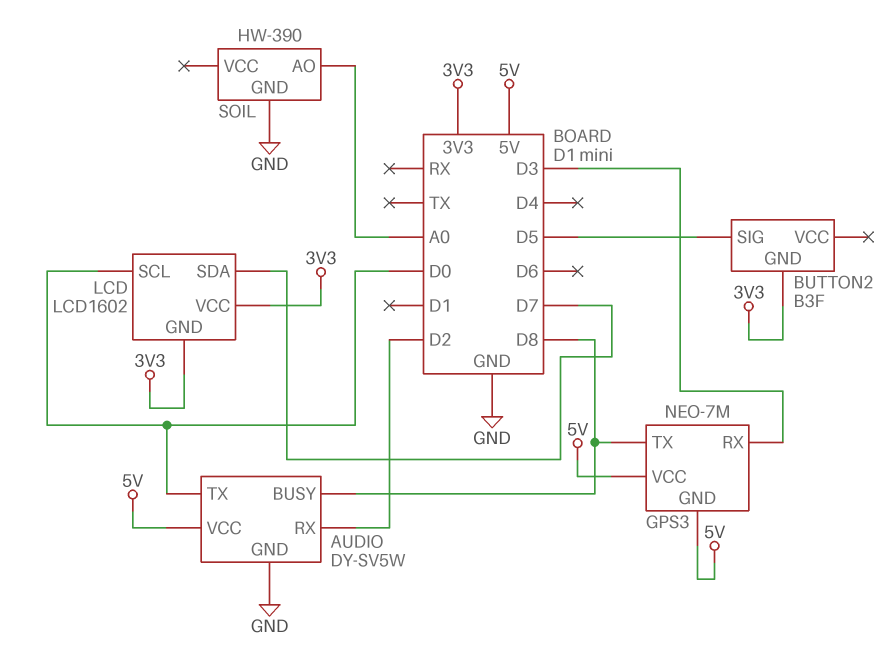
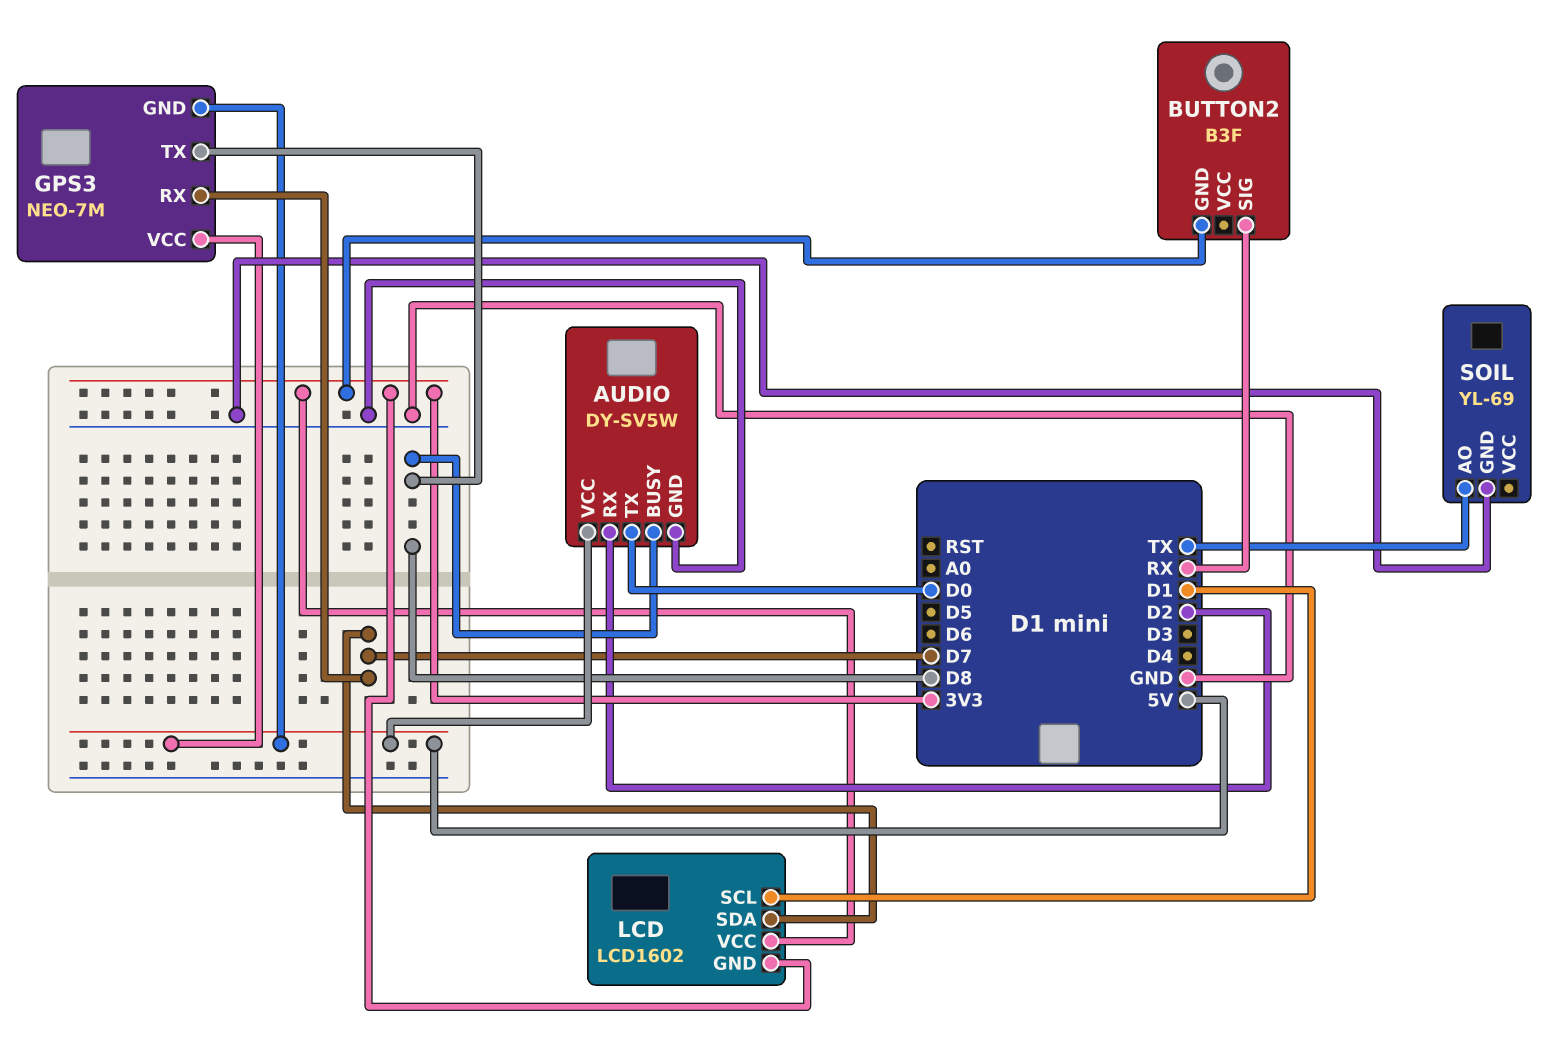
BUTTON2 pin SIG: D5 -> RX
GPS3 pin RX: D3 -> D7
LCD pin SCL: D0 -> D1
SOIL: HW-390 -> YL-69
SOIL pin AO: A0 -> TX

